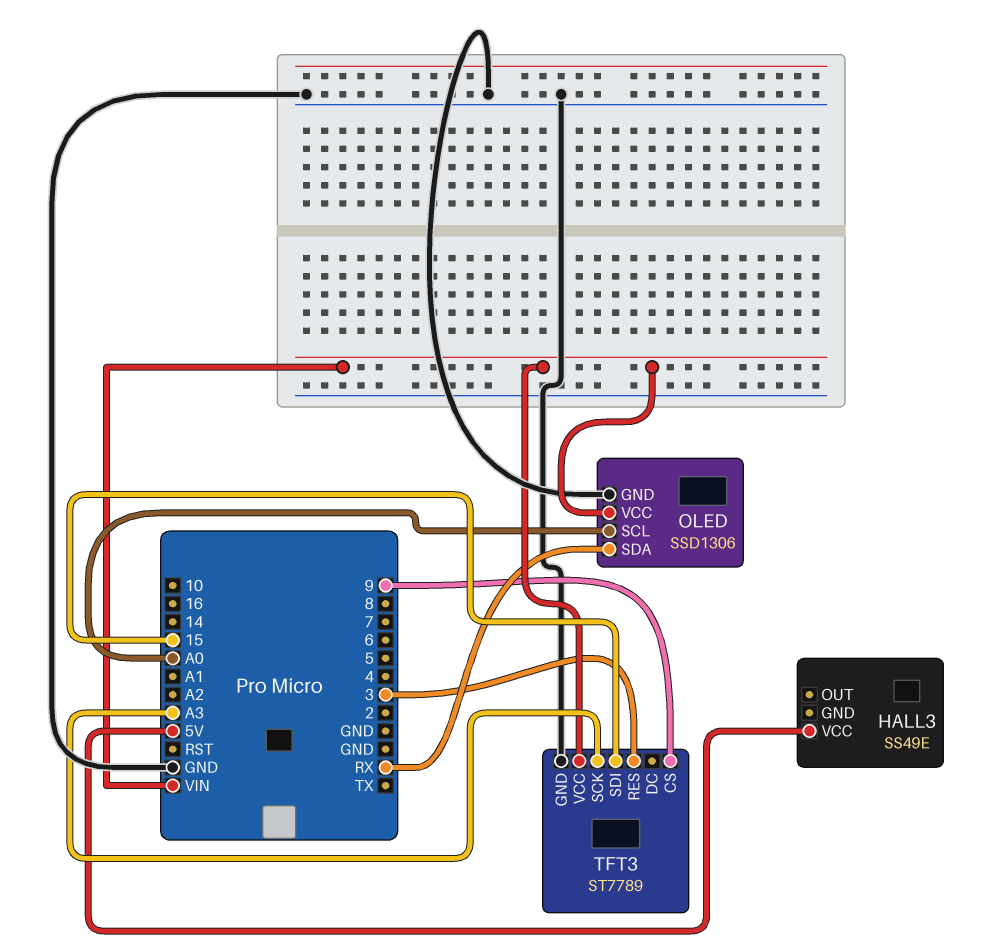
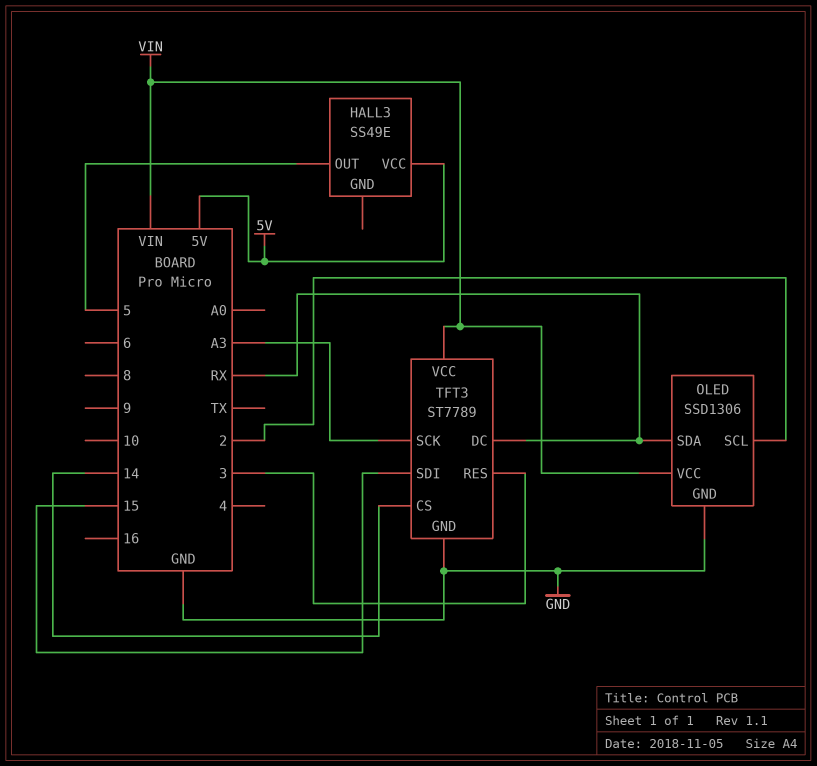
HALL3 pin OUT: none -> 5
OLED pin SCL: A0 -> 2
TFT3 pin CS: 9 -> 14
TFT3 pin DC: none -> RX

